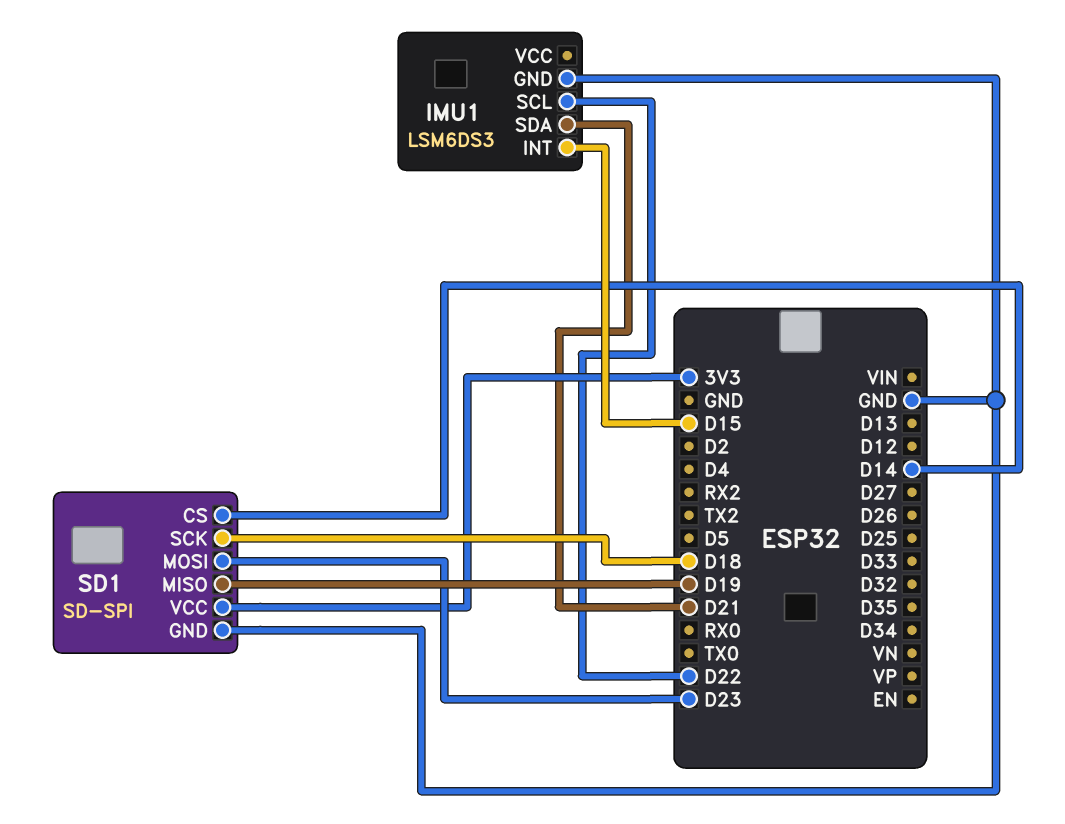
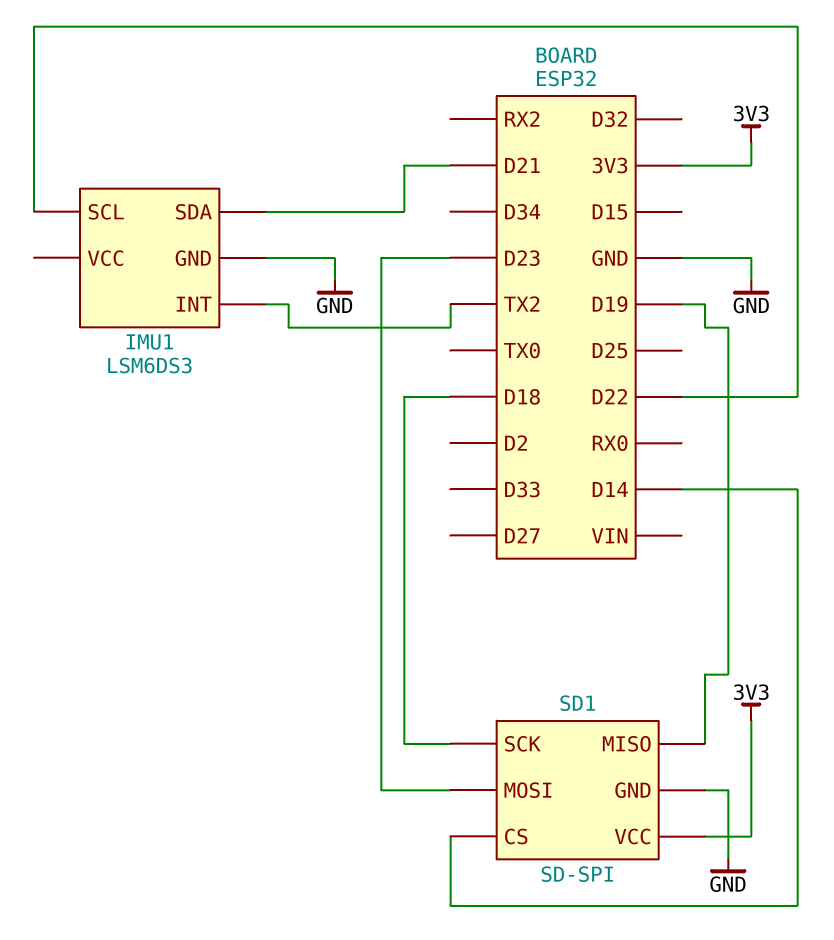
IMU1 pin INT: D15 -> TX2

